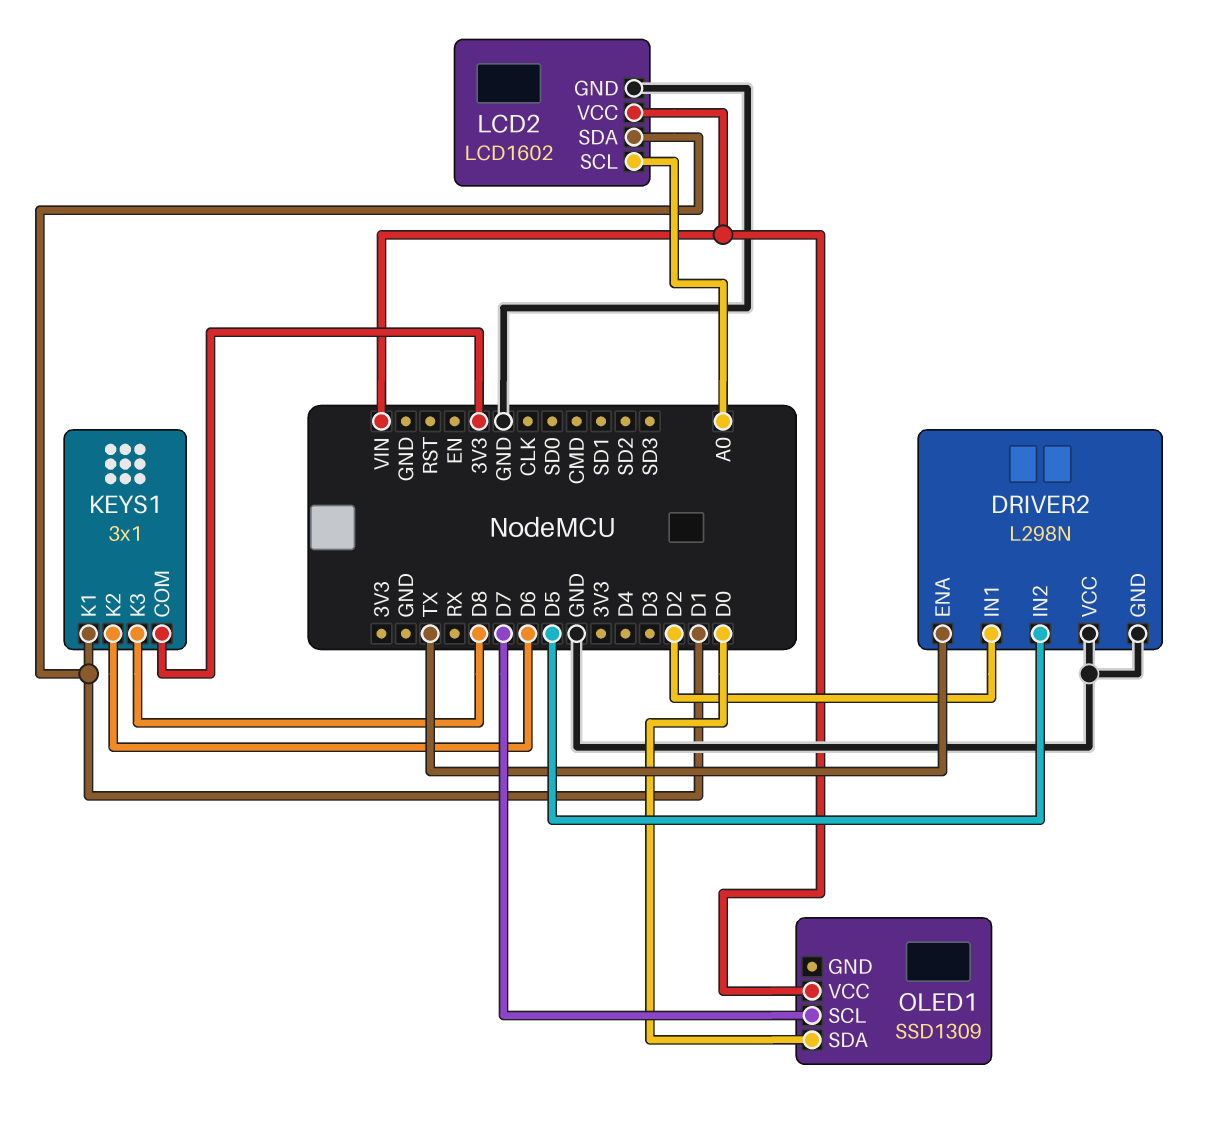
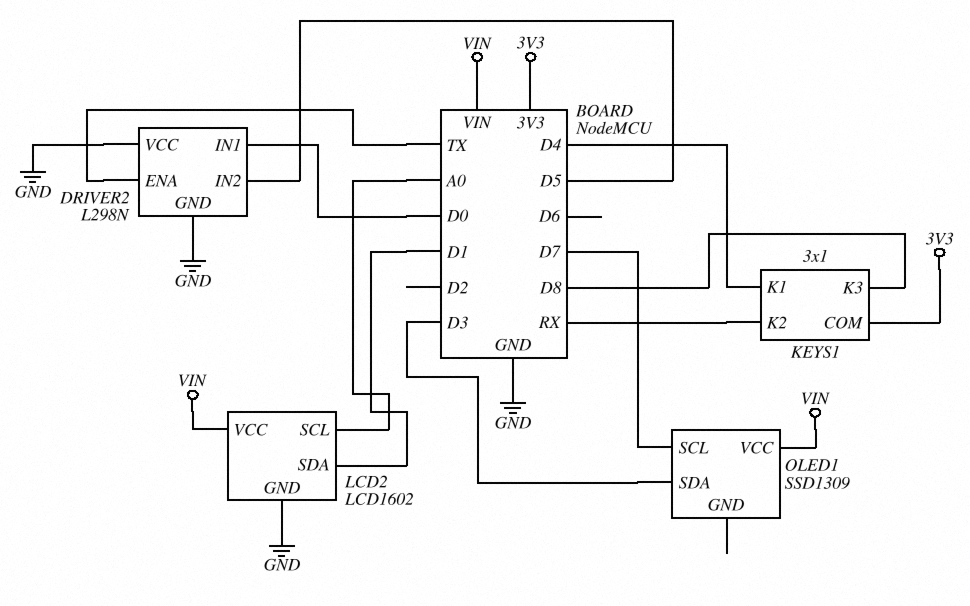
DRIVER2 pin IN1: D2 -> D0
KEYS1 pin K1: D1 -> D4
KEYS1 pin K2: D6 -> RX
OLED1 pin SDA: D0 -> D3

